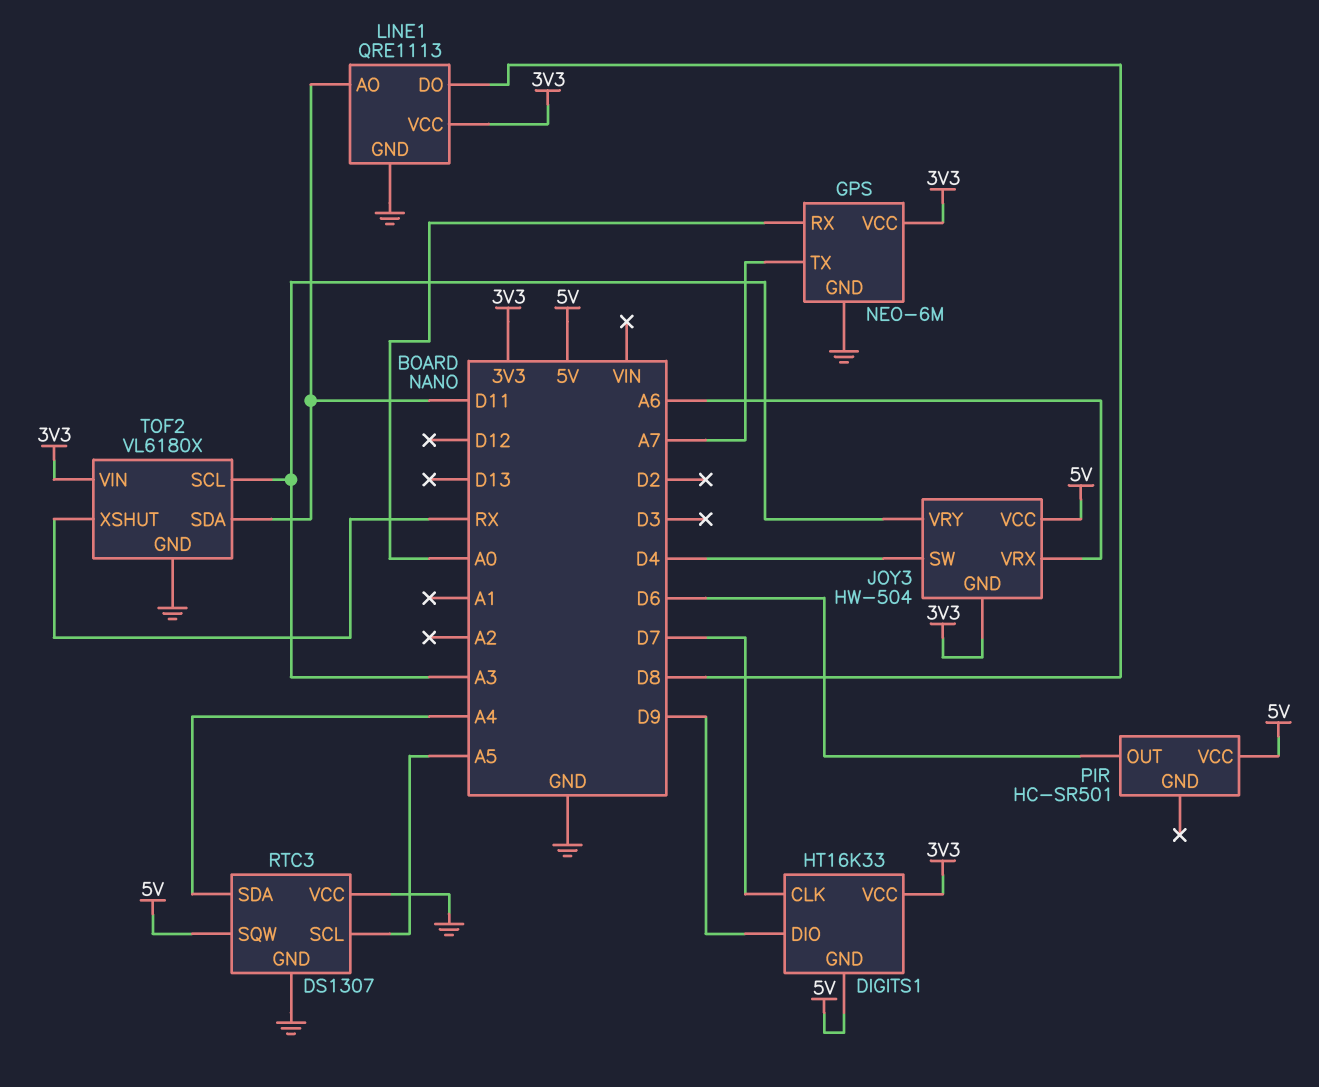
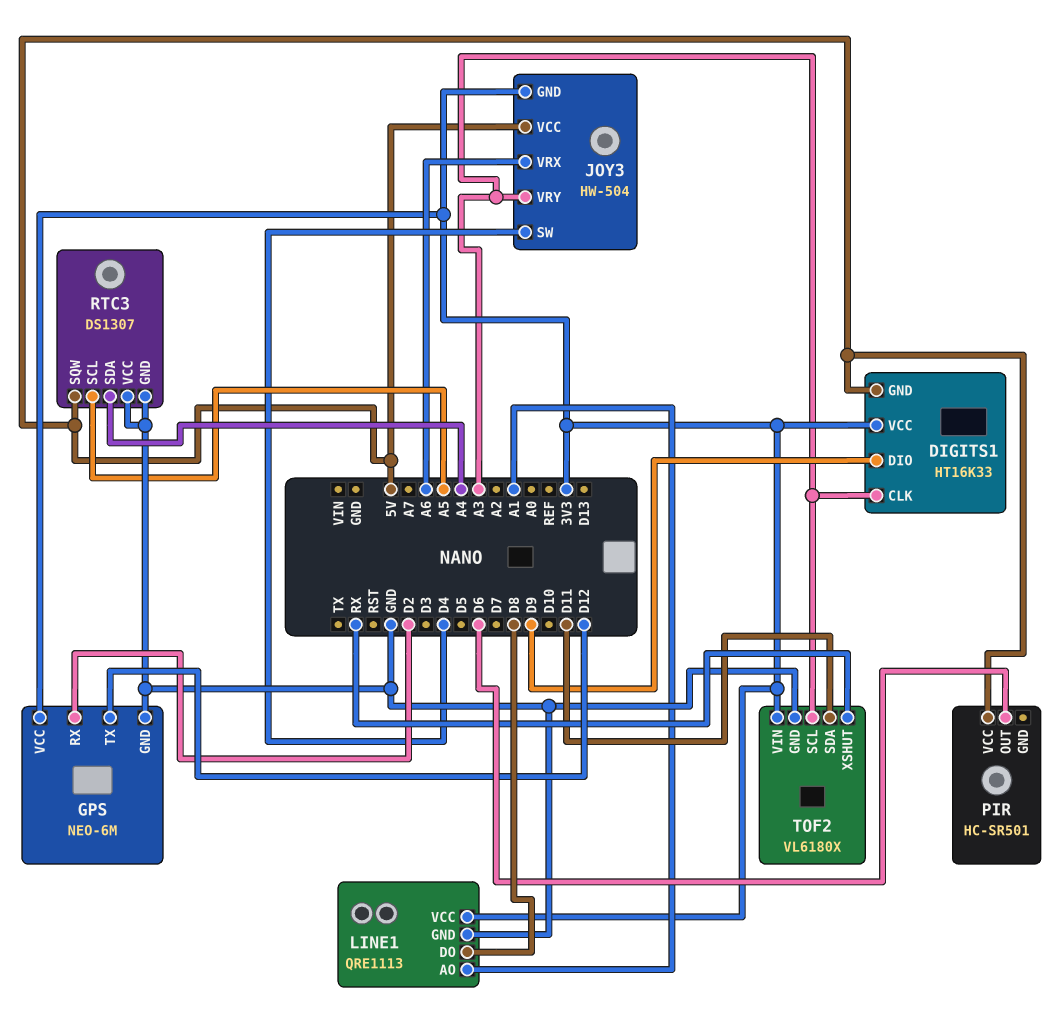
DIGITS1 pin CLK: D7 -> A3
GPS pin RX: A0 -> D2
GPS pin TX: A7 -> D12
LINE1 pin AO: D11 -> A1

